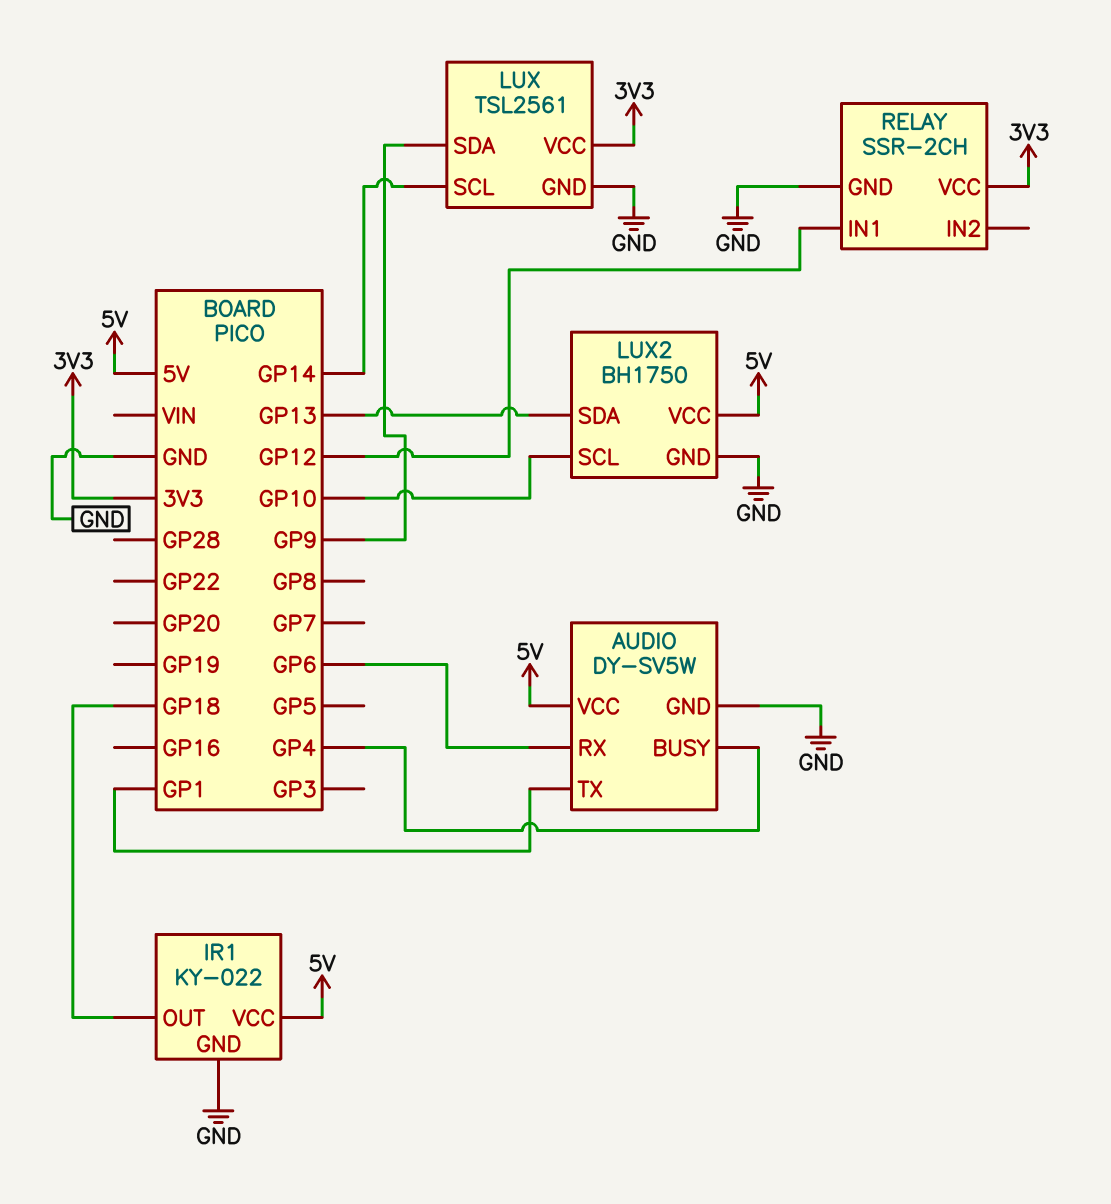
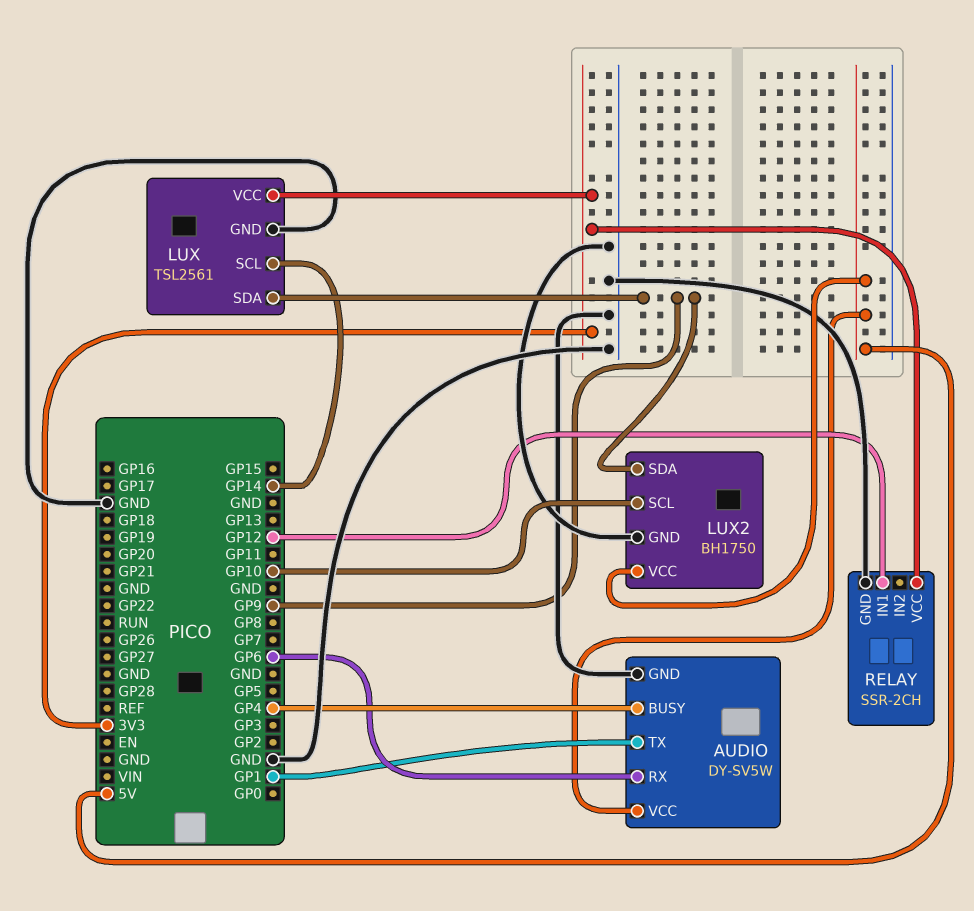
IR1: KY-022 -> none
IR1 pin GND: GND -> none
IR1 pin OUT: GP18 -> none
IR1 pin VCC: 5V -> none
LUX2 pin SDA: GP13 -> GP9

